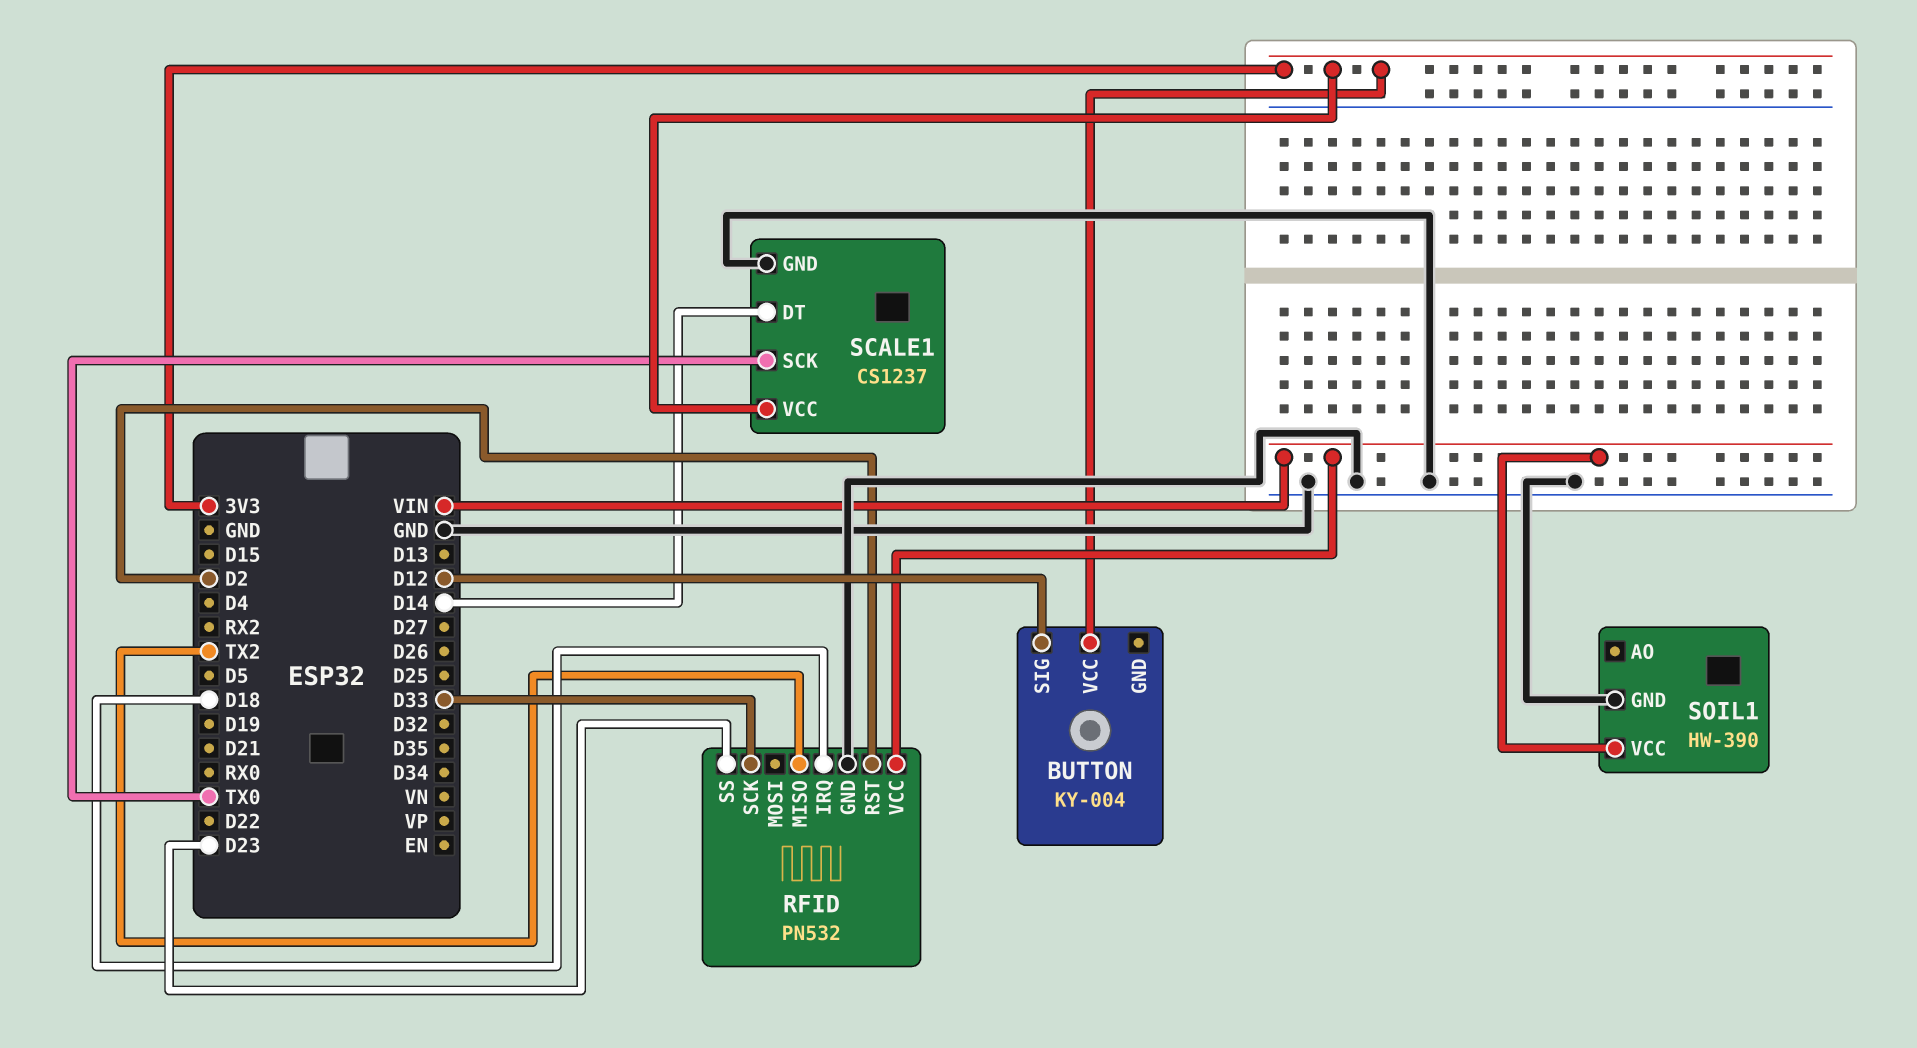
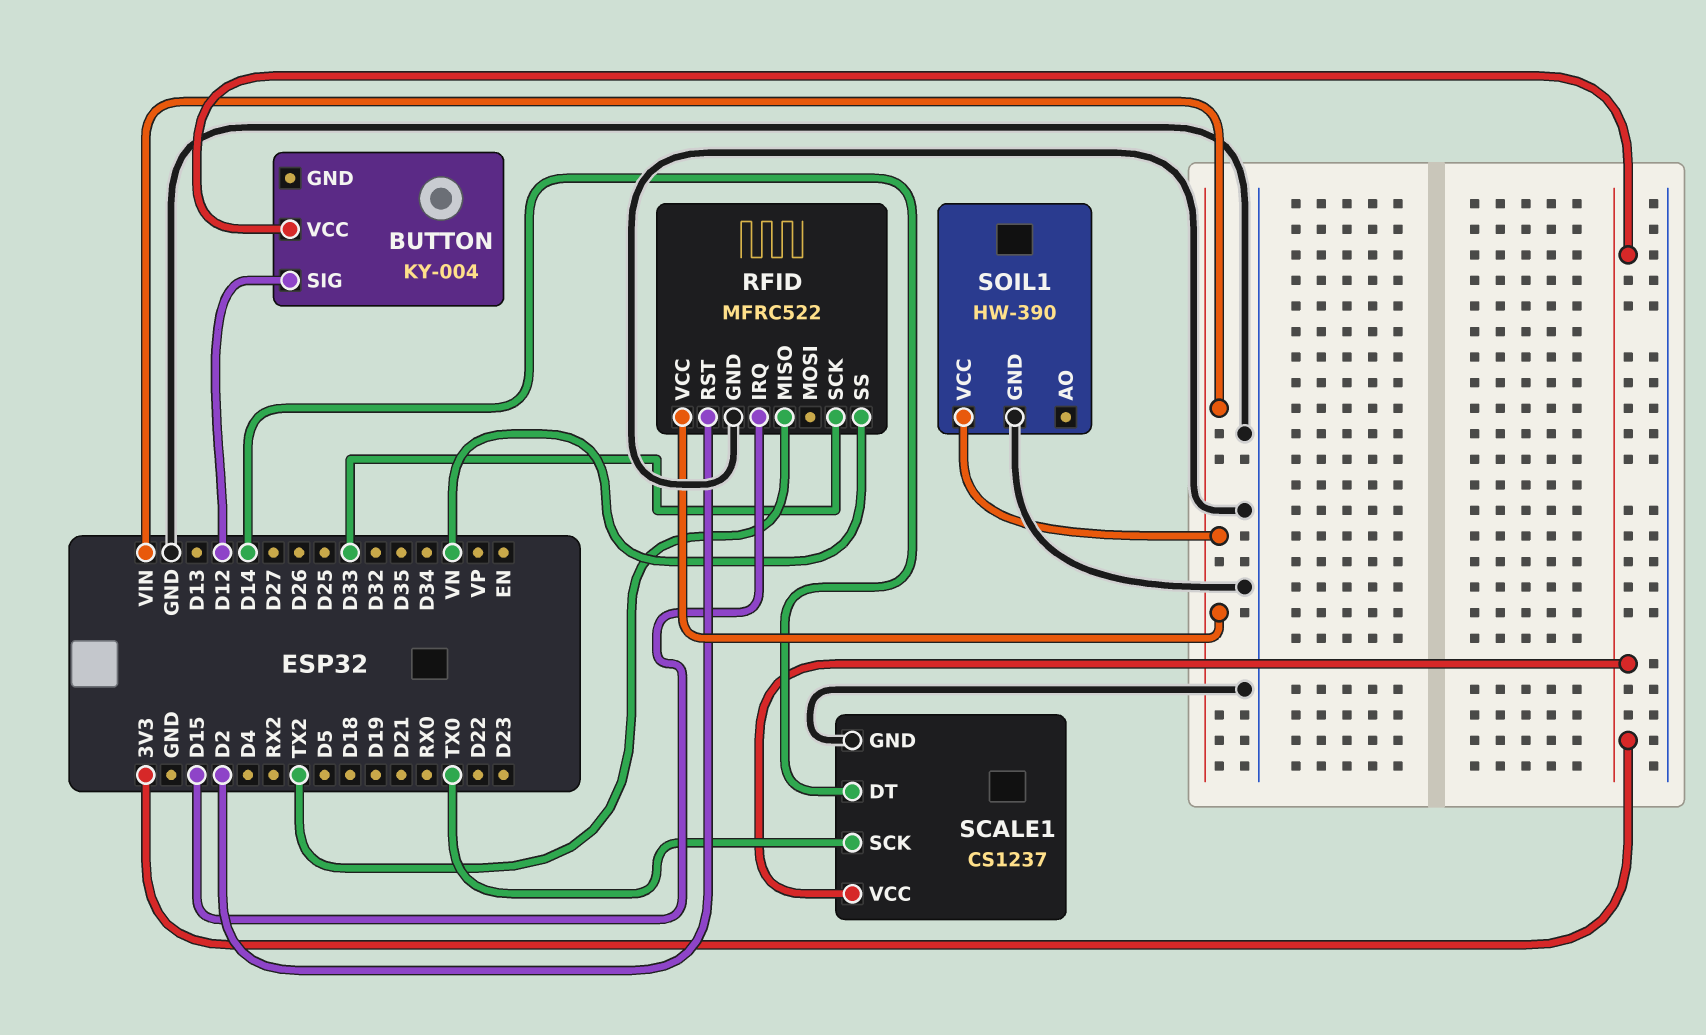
RFID: PN532 -> MFRC522
RFID pin IRQ: D18 -> D15
RFID pin SS: D23 -> VN

